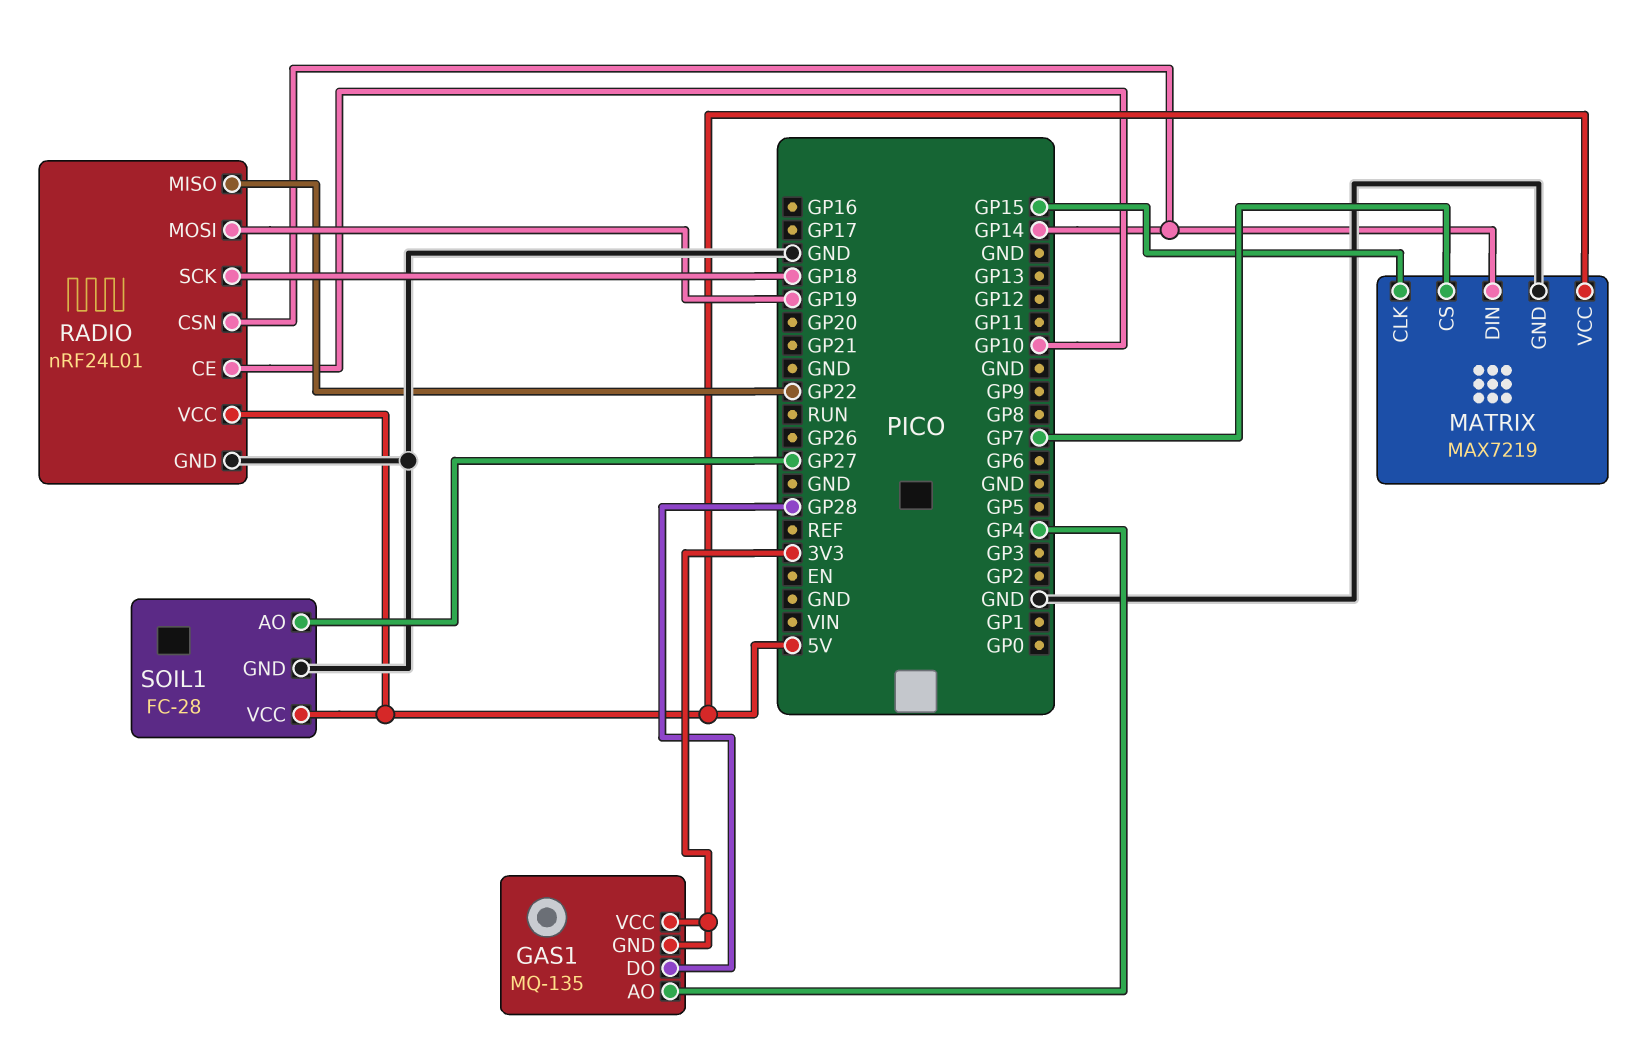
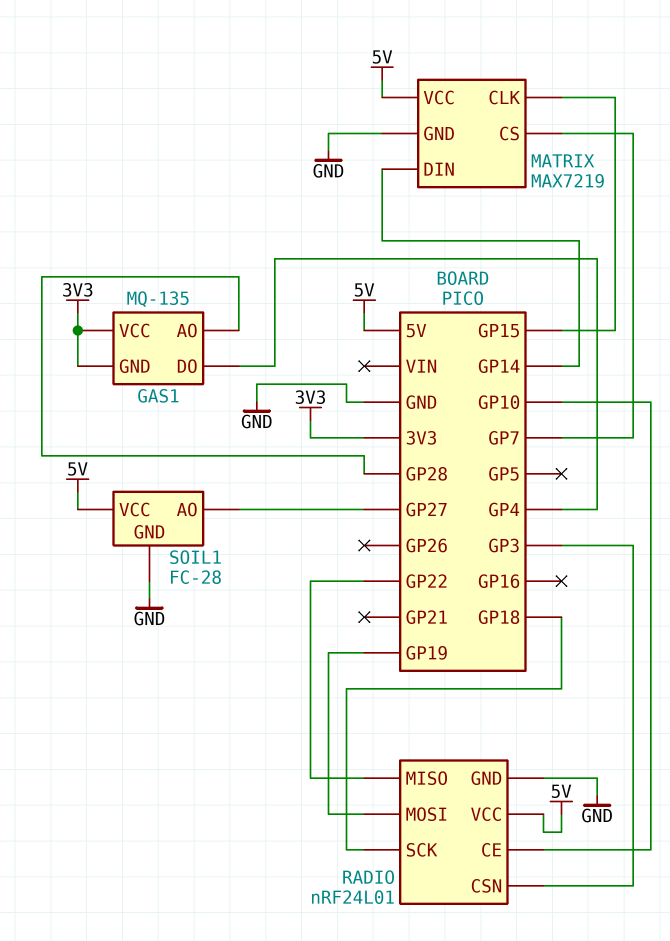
GAS1 pin AO: GP4 -> GP28
GAS1 pin DO: GP28 -> GP4
RADIO pin CSN: GP14 -> GP3

